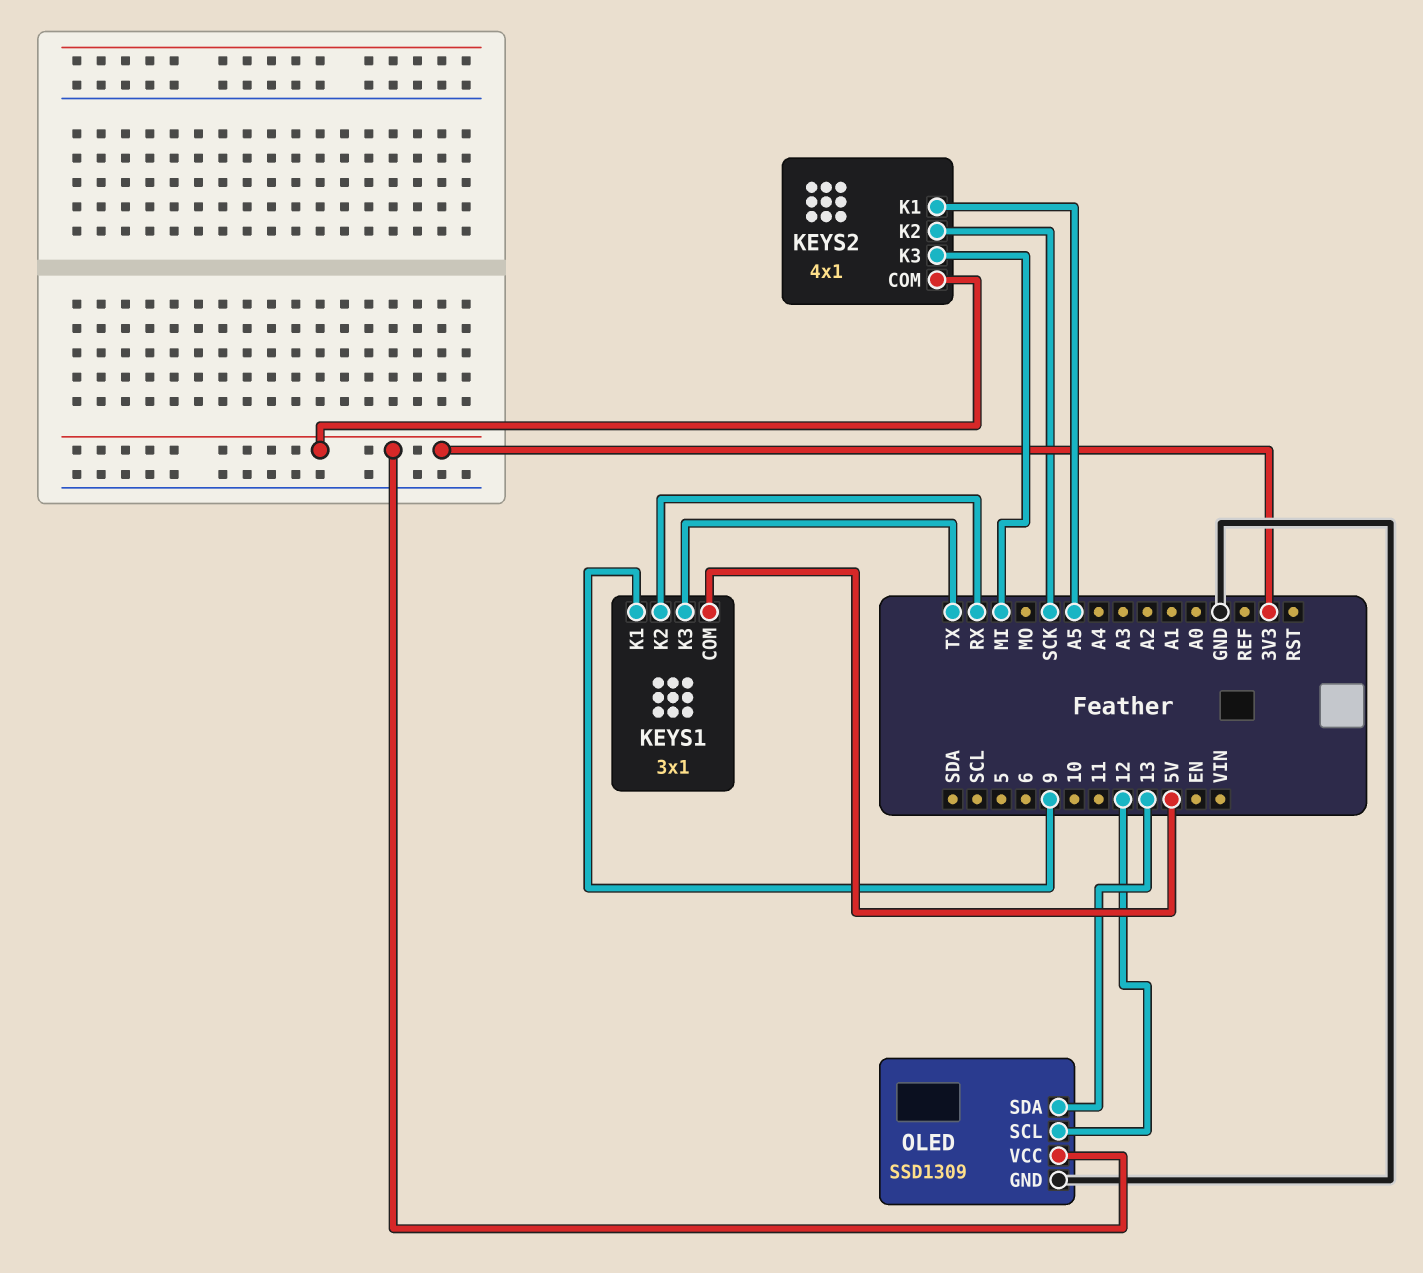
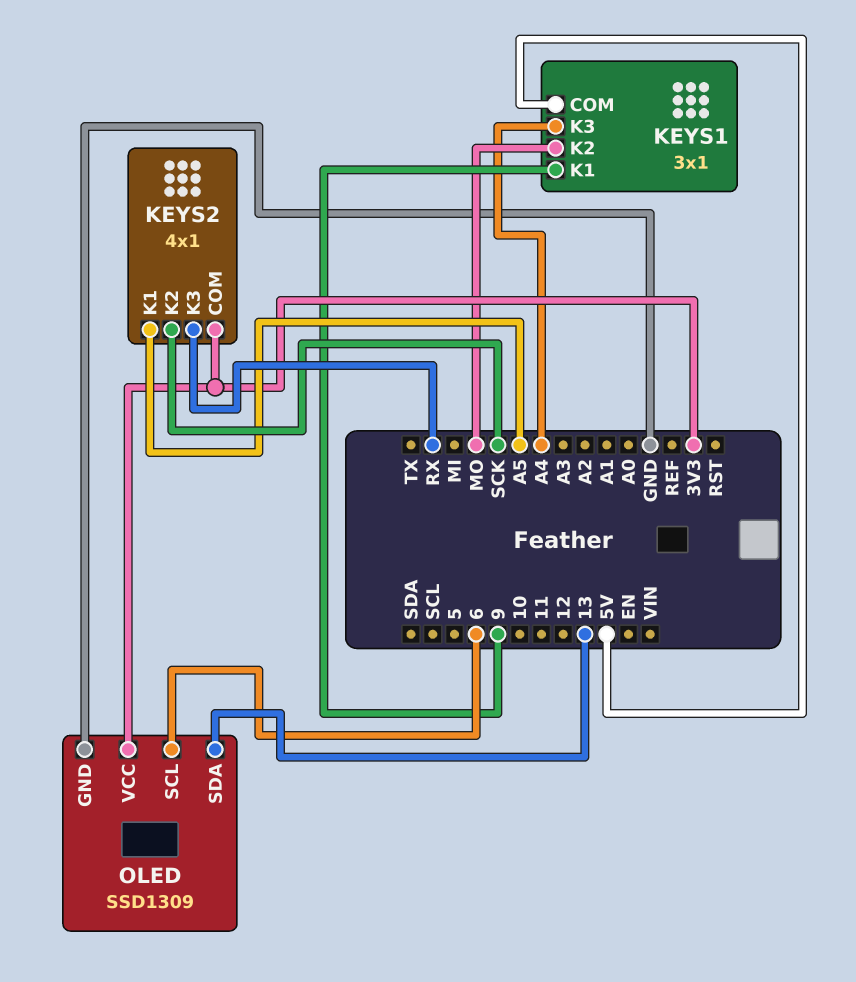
KEYS1 pin K2: RX -> MO
KEYS1 pin K3: TX -> A4
KEYS2 pin K3: MI -> RX
OLED pin SCL: 12 -> 6

